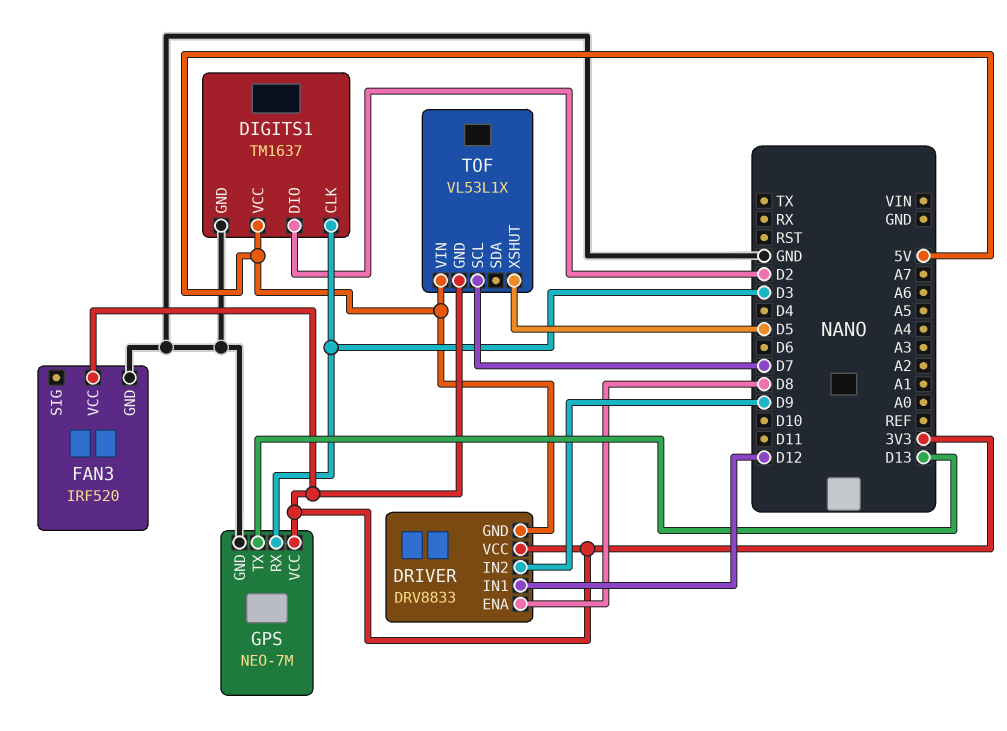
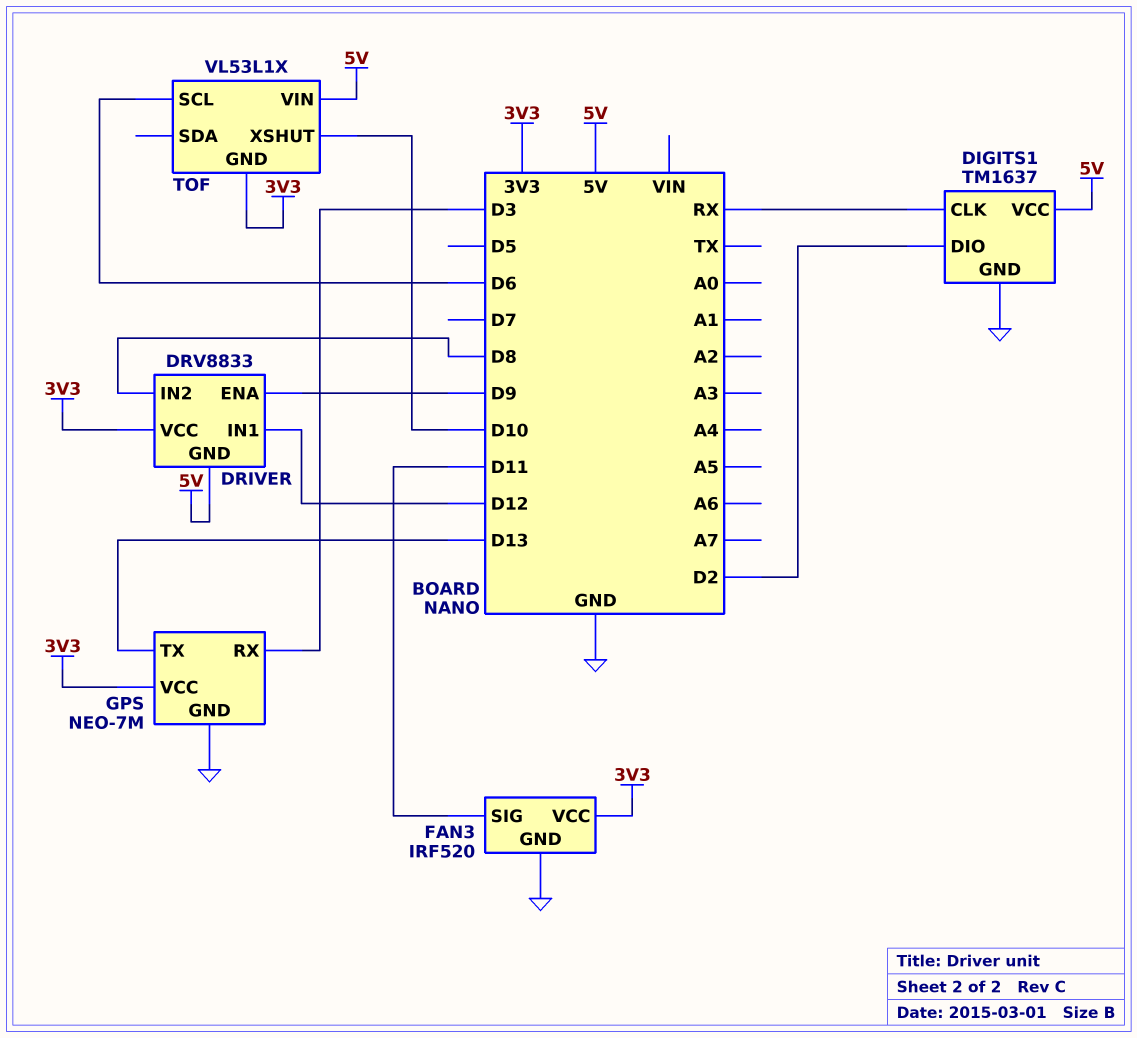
DIGITS1 pin CLK: D3 -> RX
DRIVER pin ENA: D8 -> D9
DRIVER pin IN2: D9 -> D8
FAN3 pin SIG: none -> D11
TOF pin SCL: D7 -> D6
TOF pin XSHUT: D5 -> D10

